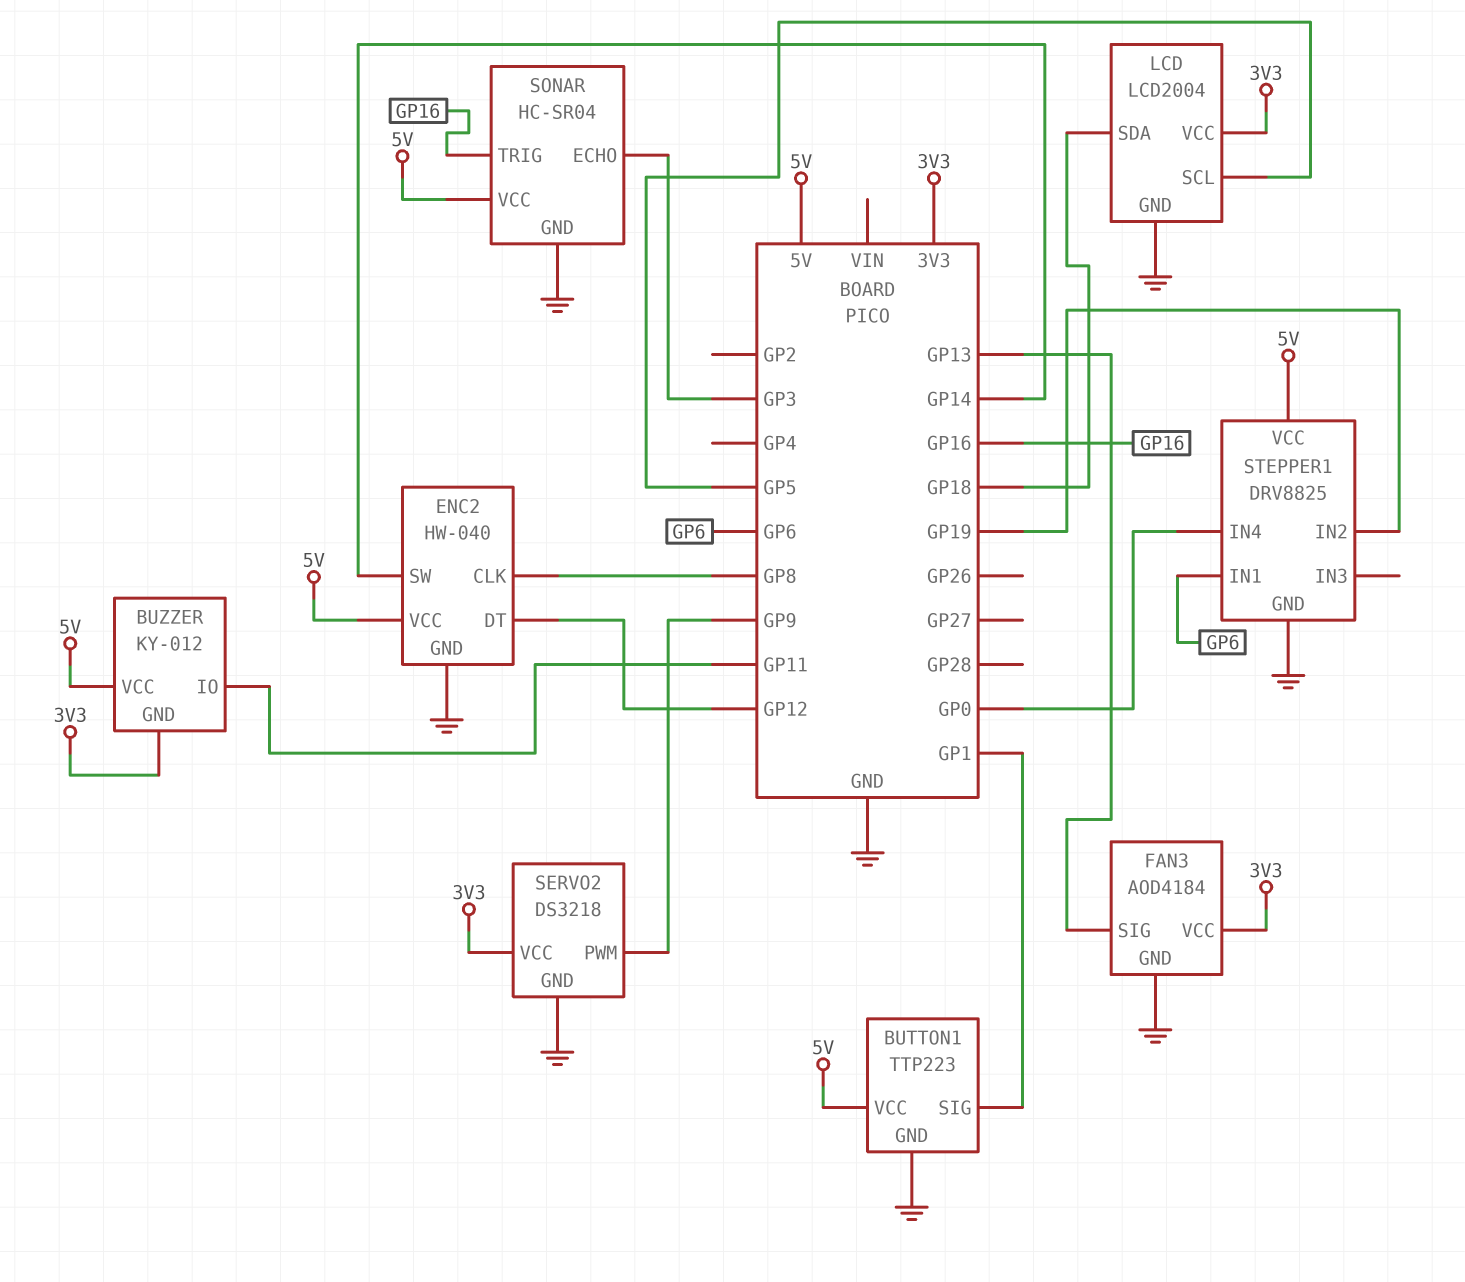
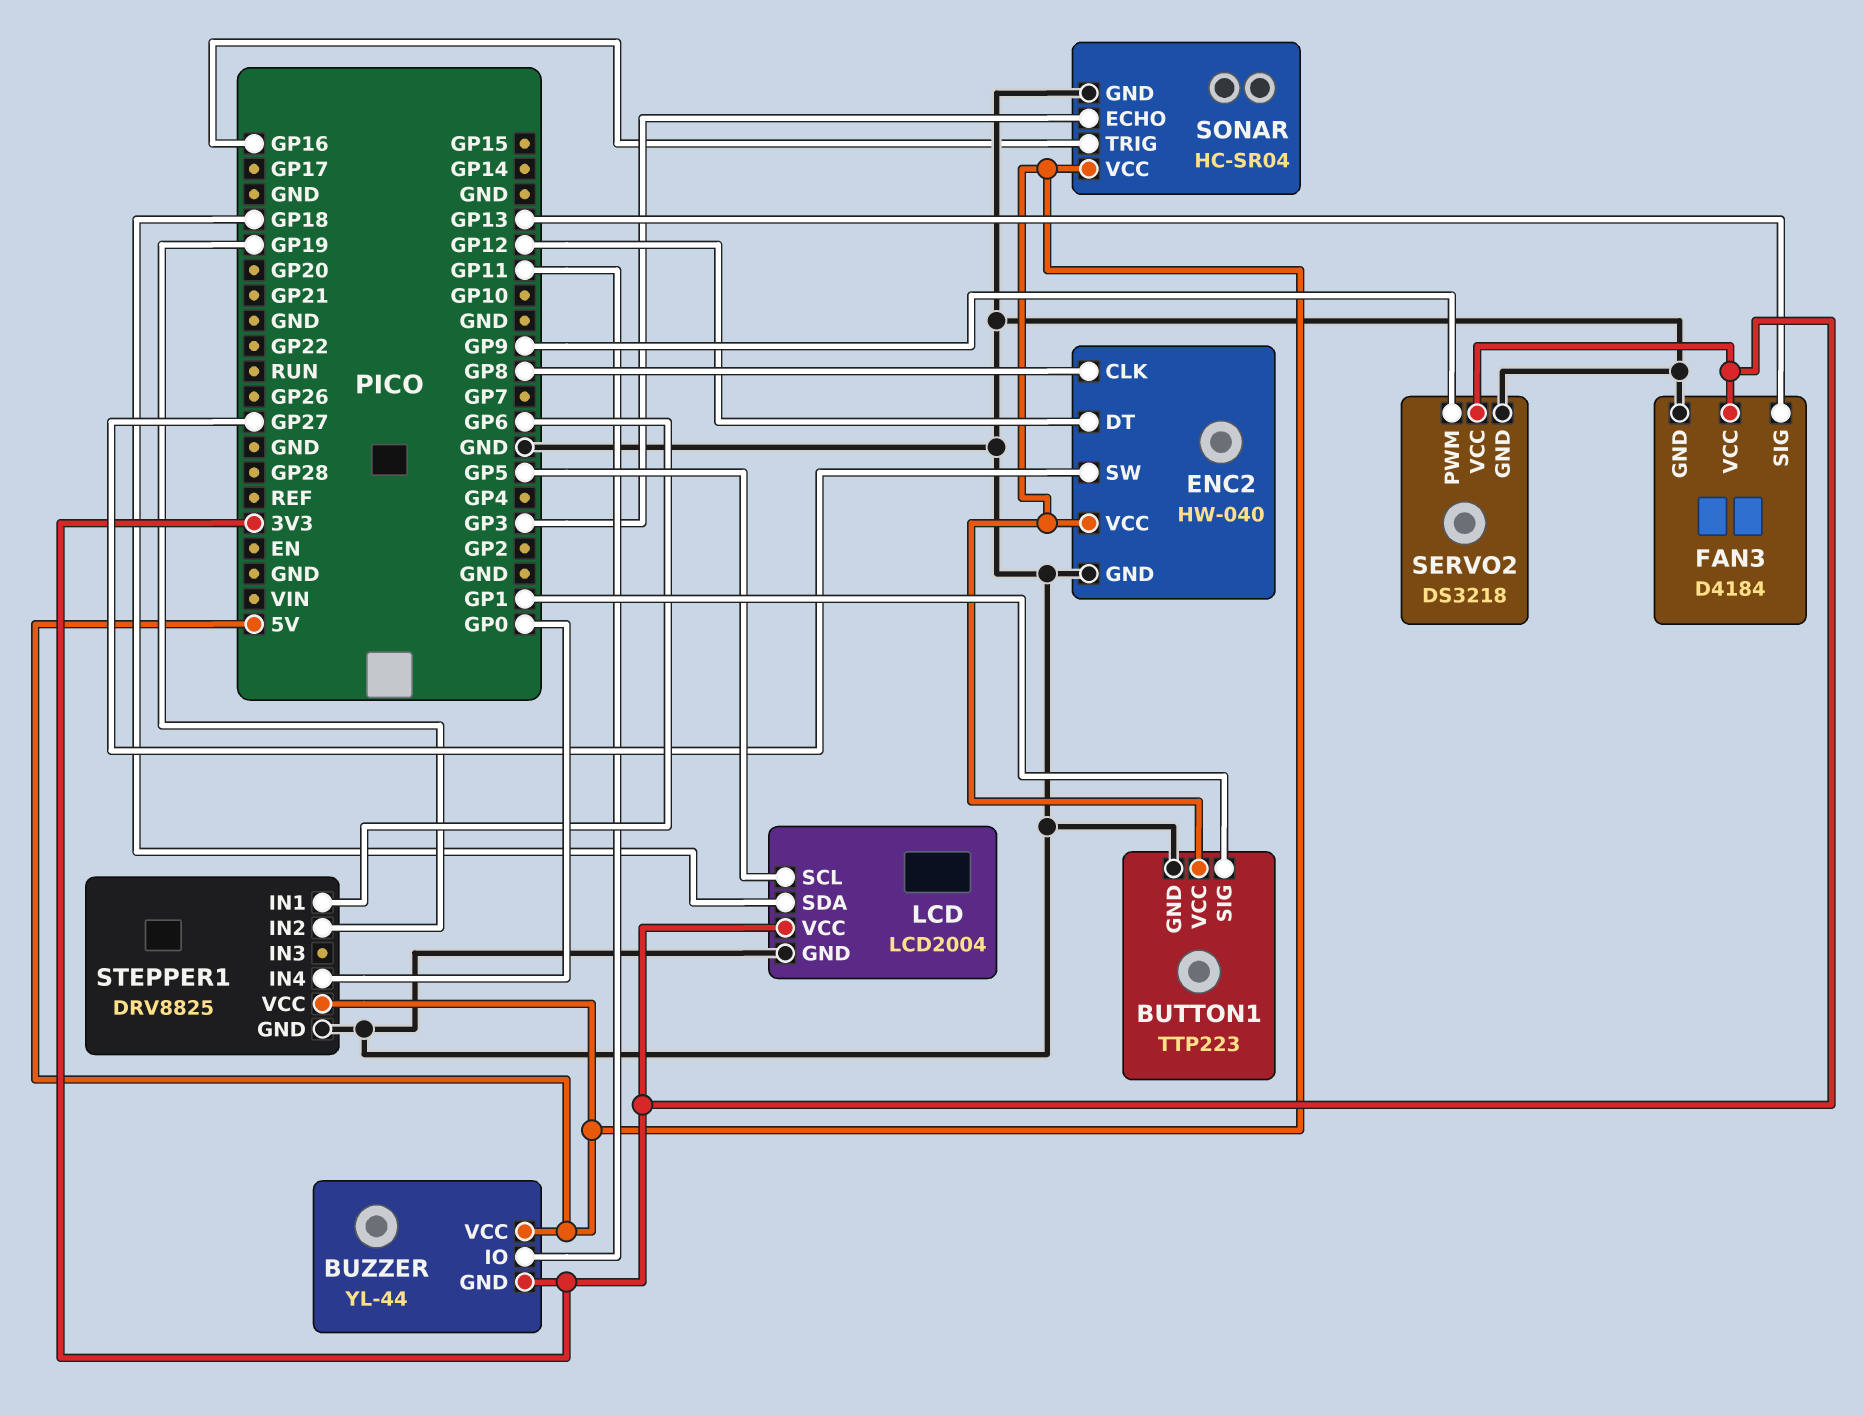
BUZZER: KY-012 -> YL-44
ENC2 pin SW: GP14 -> GP27
FAN3: AOD4184 -> D4184

